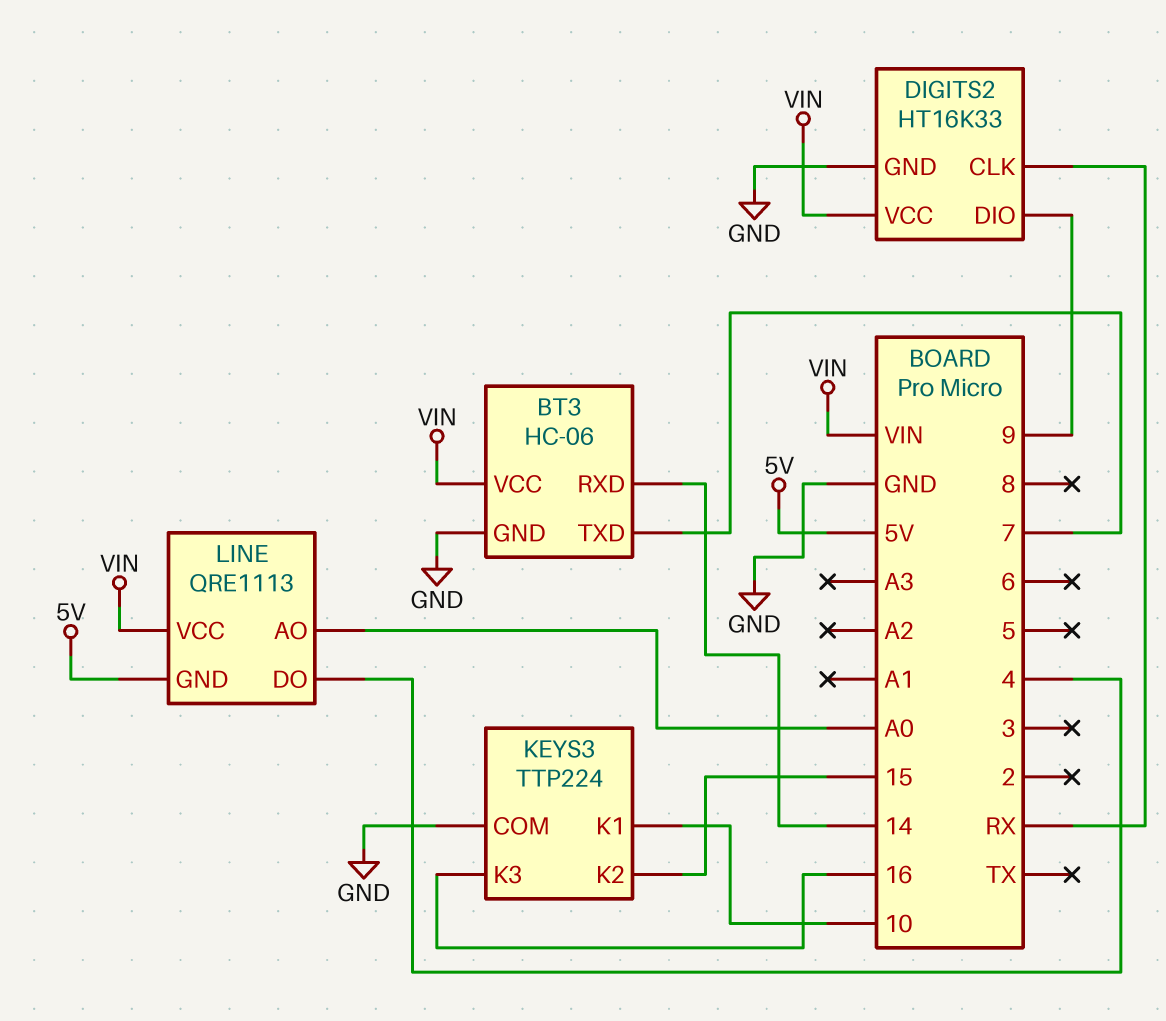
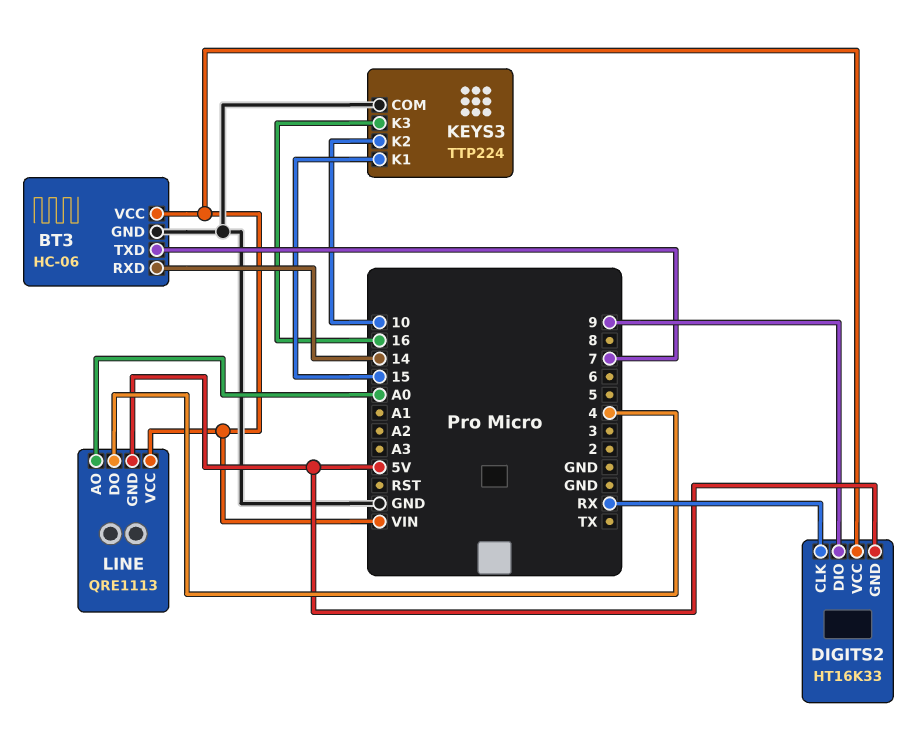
DIGITS2 pin GND: GND -> 5V
KEYS3 pin K1: 10 -> 15
KEYS3 pin K2: 15 -> 10

